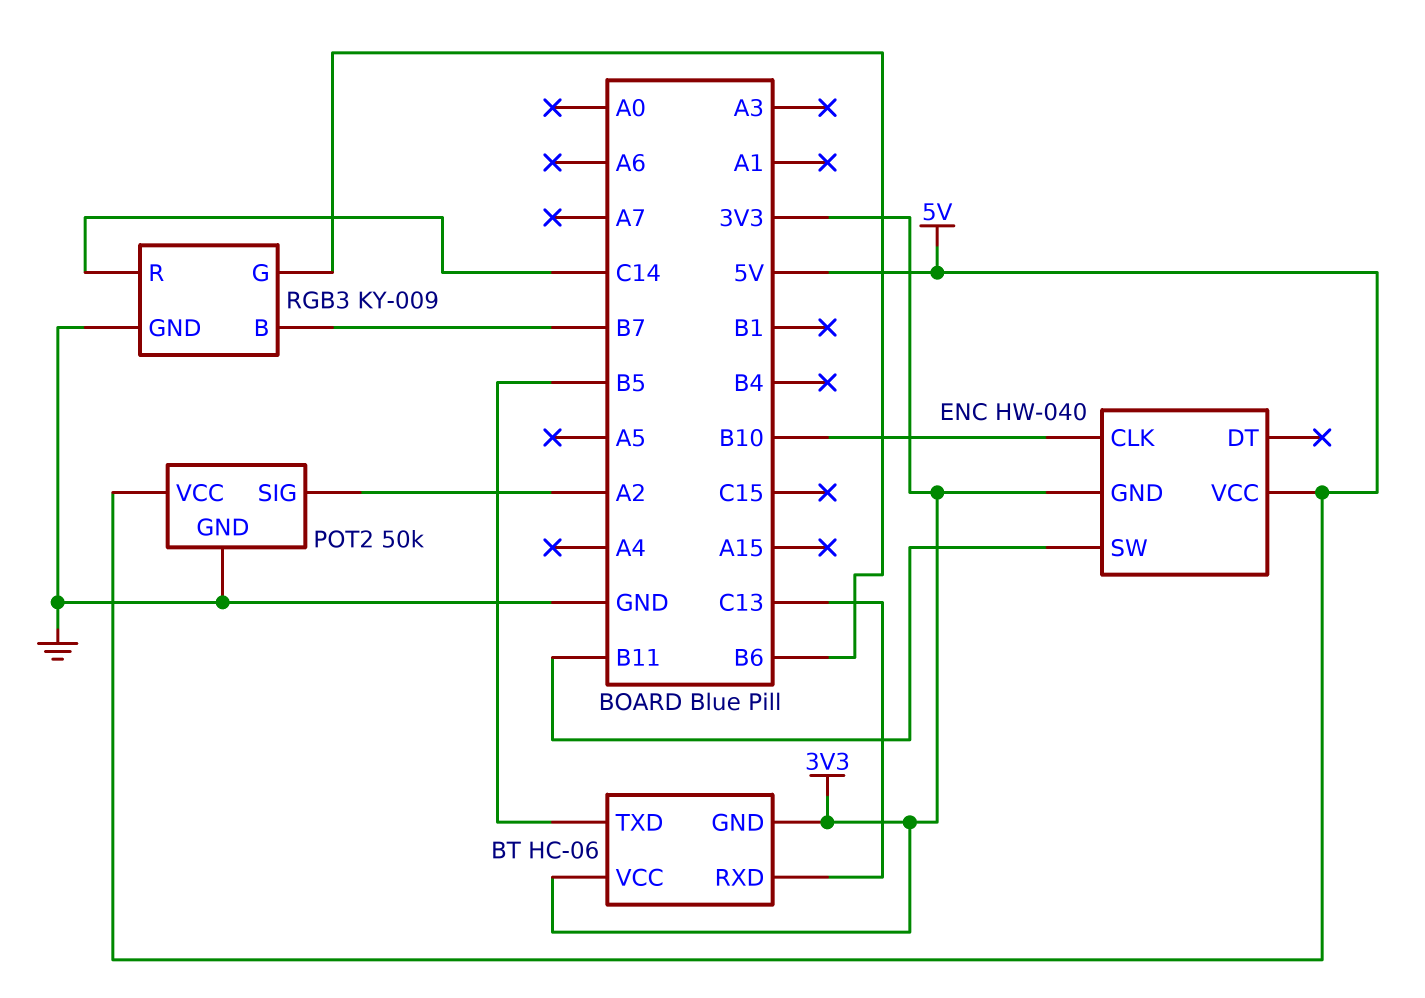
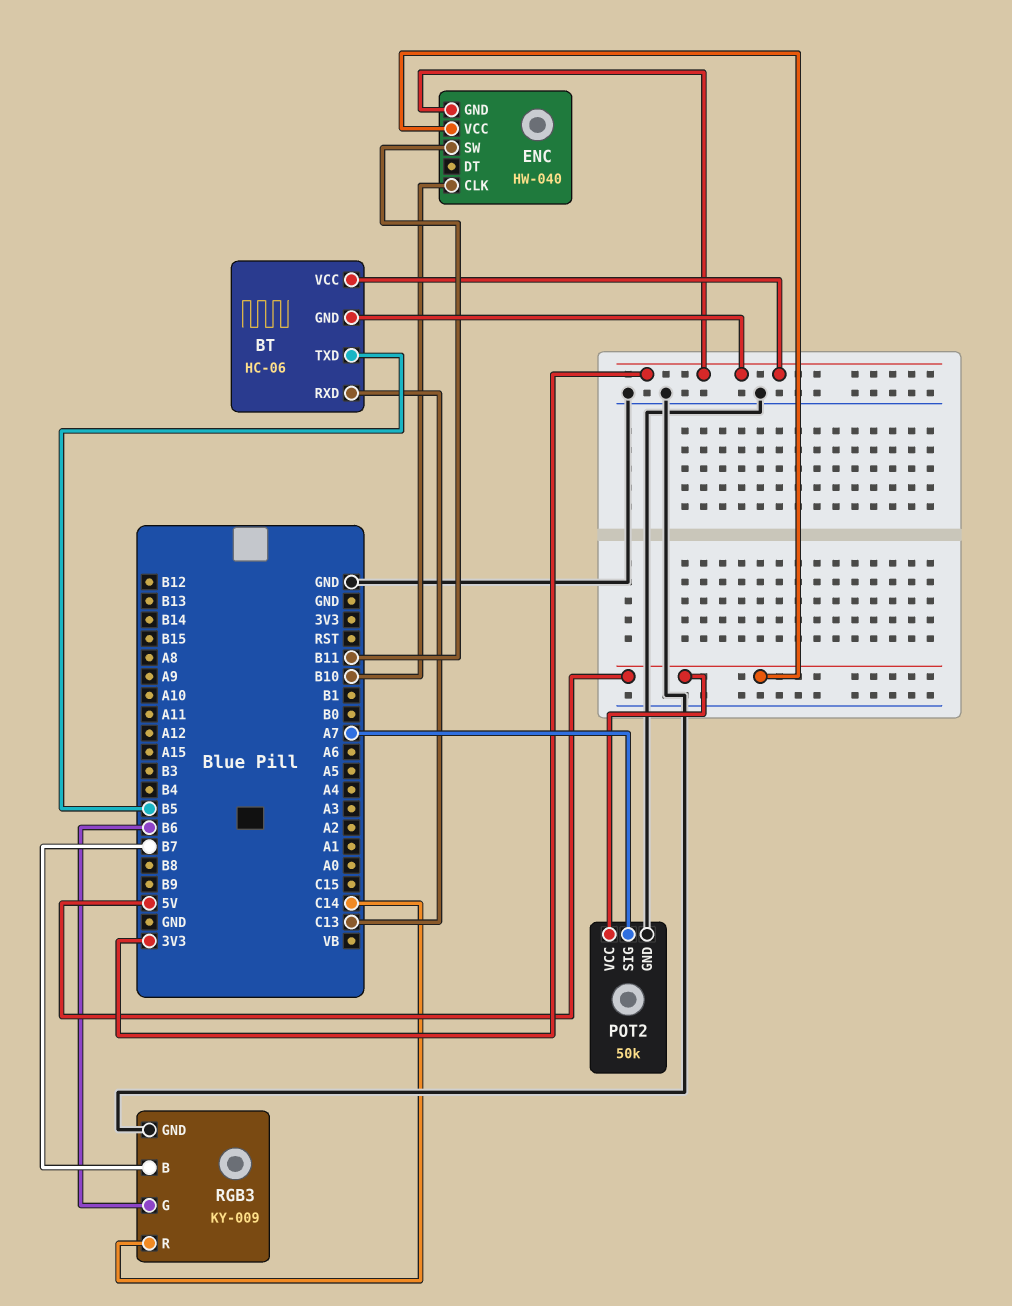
POT2 pin SIG: A2 -> A7

